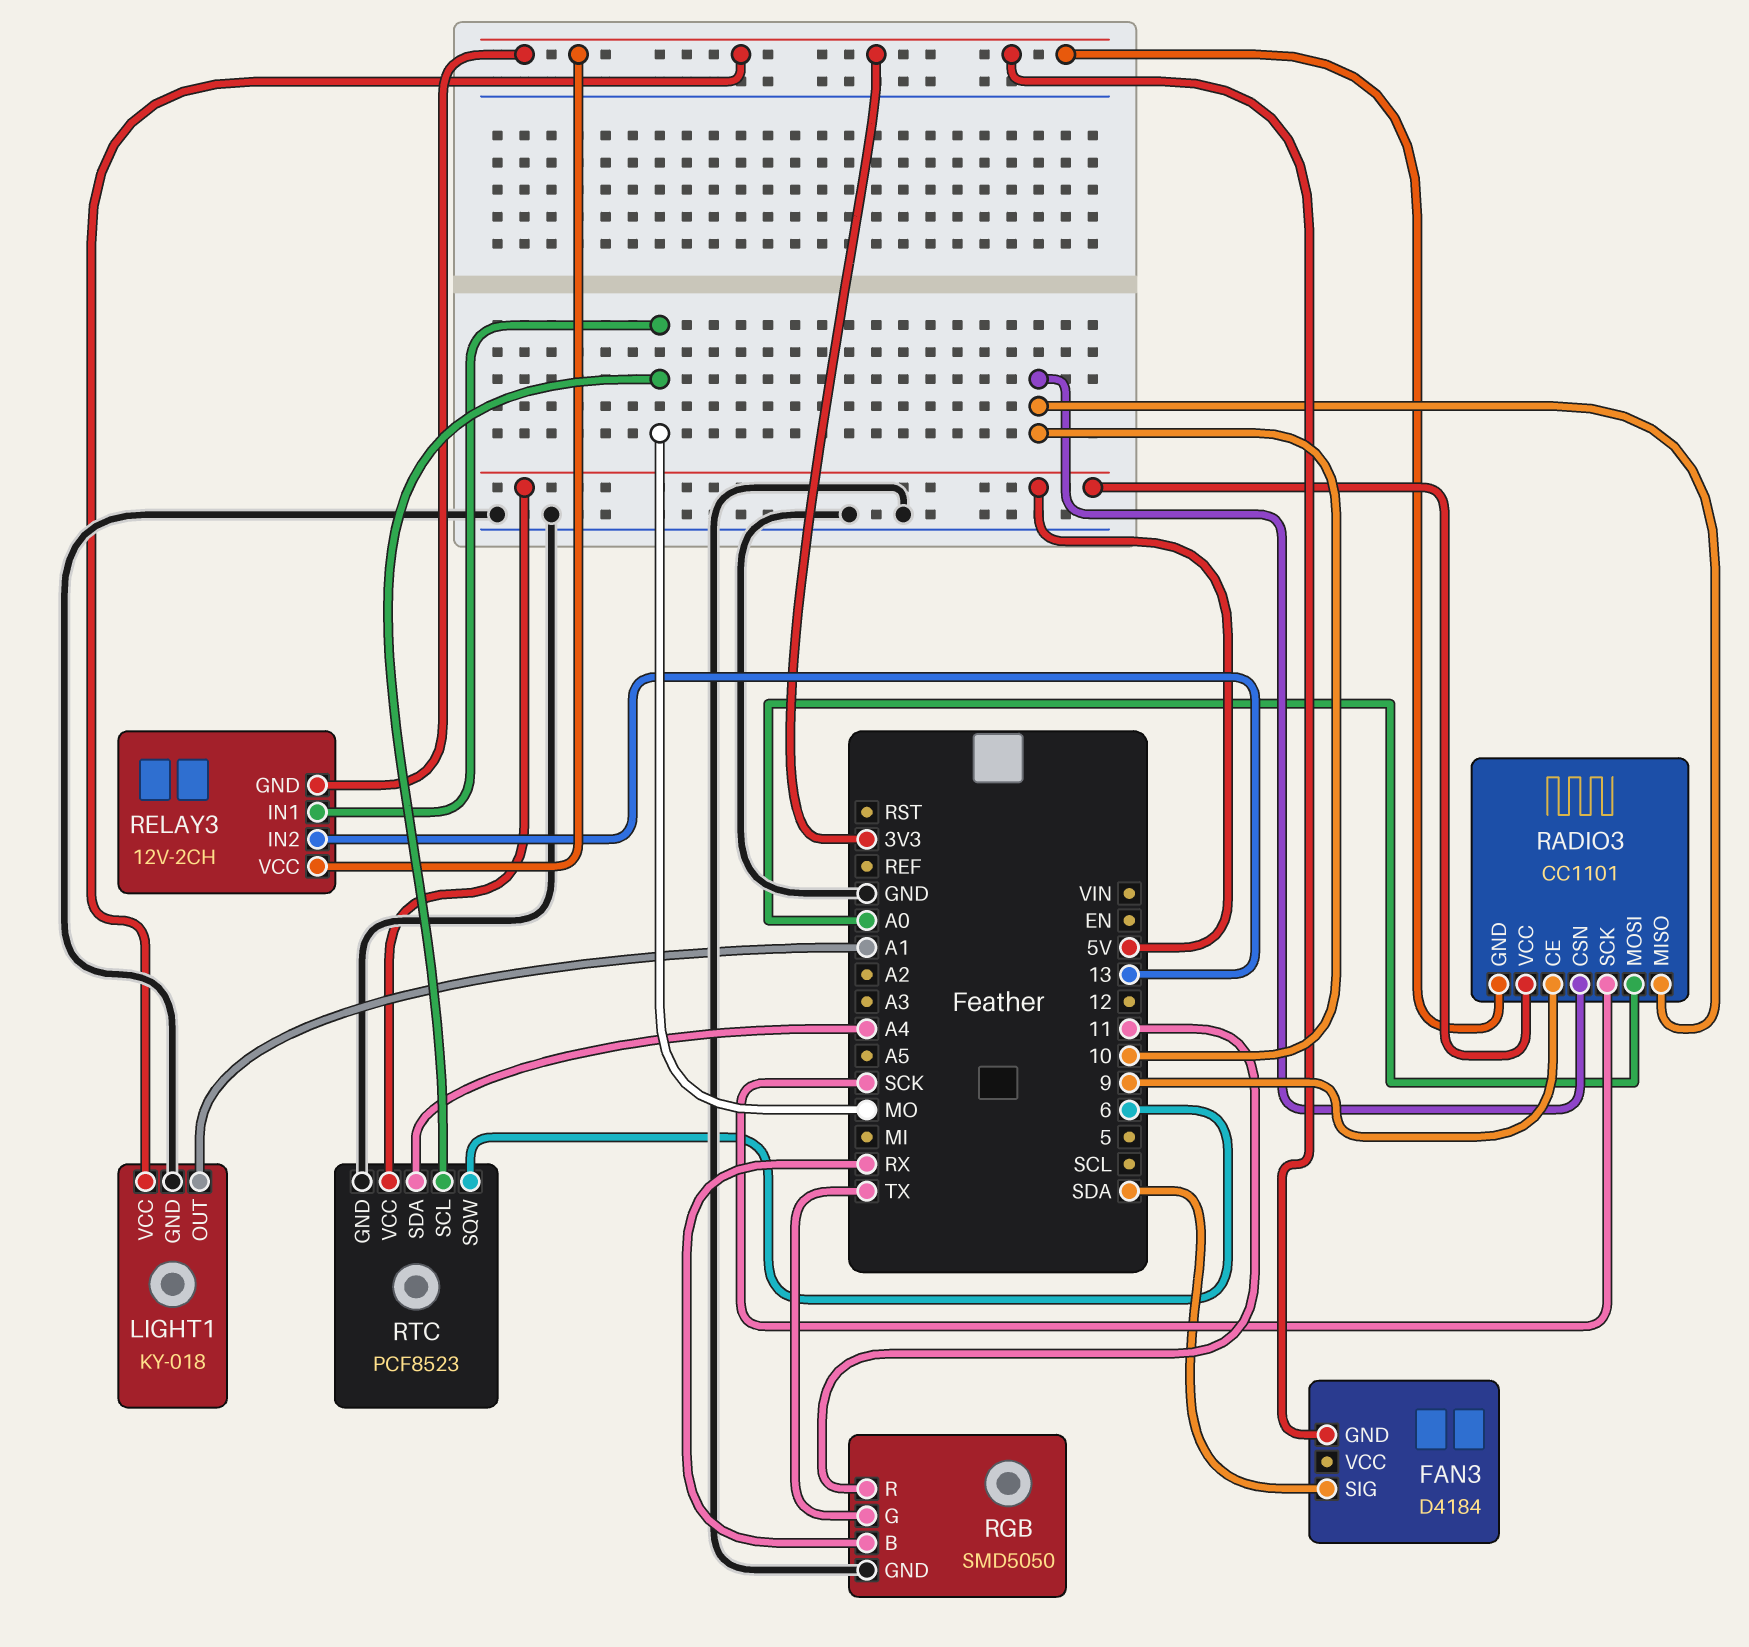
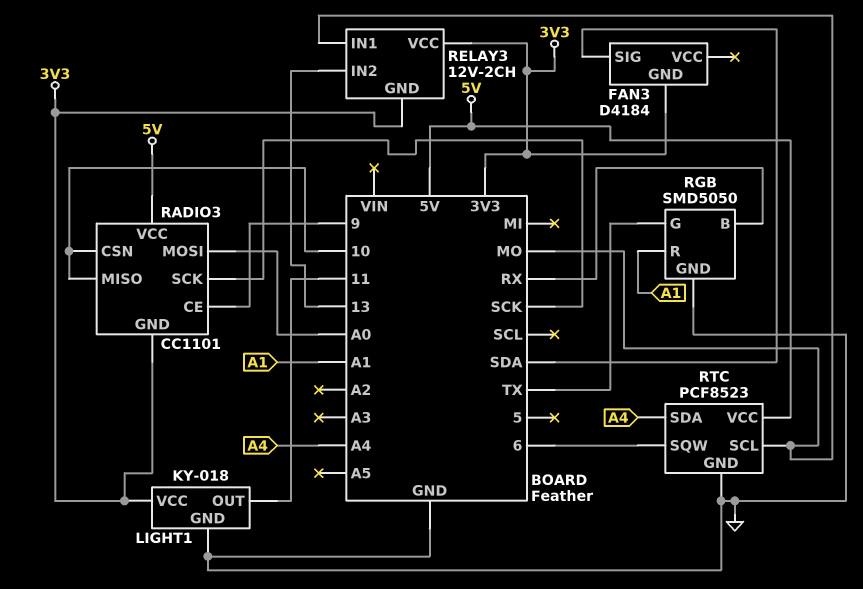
LIGHT1 pin OUT: A1 -> 11
RGB pin R: 11 -> A1

